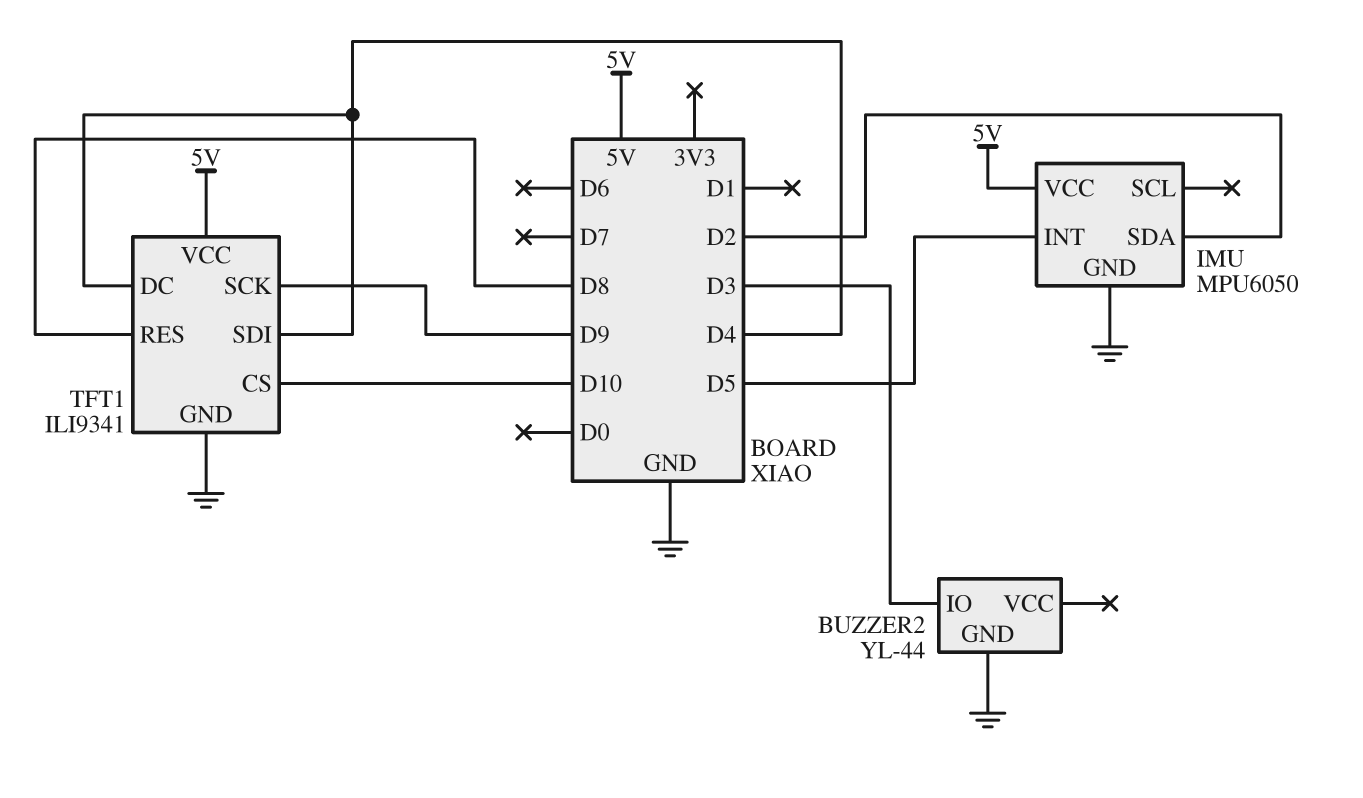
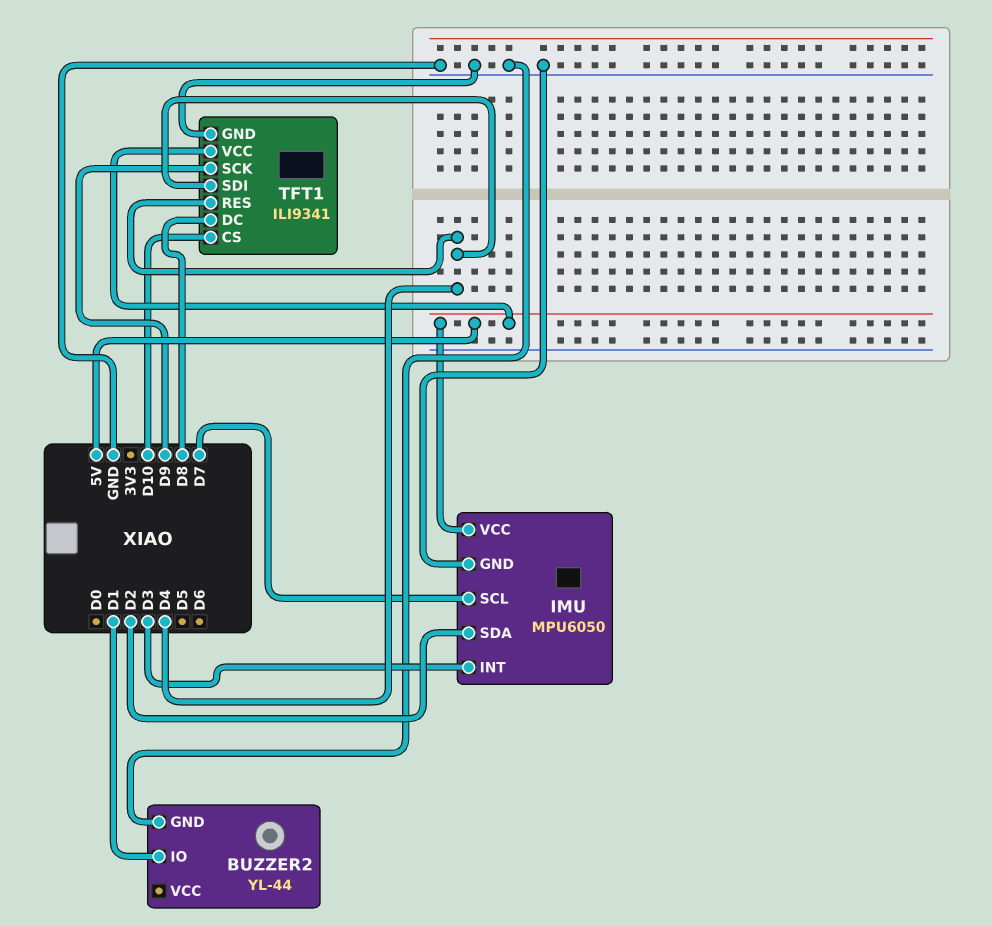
BUZZER2 pin IO: D3 -> D1
IMU pin INT: D5 -> D3
IMU pin SCL: none -> D7
TFT1 pin DC: D4 -> D8
TFT1 pin RES: D8 -> D4

